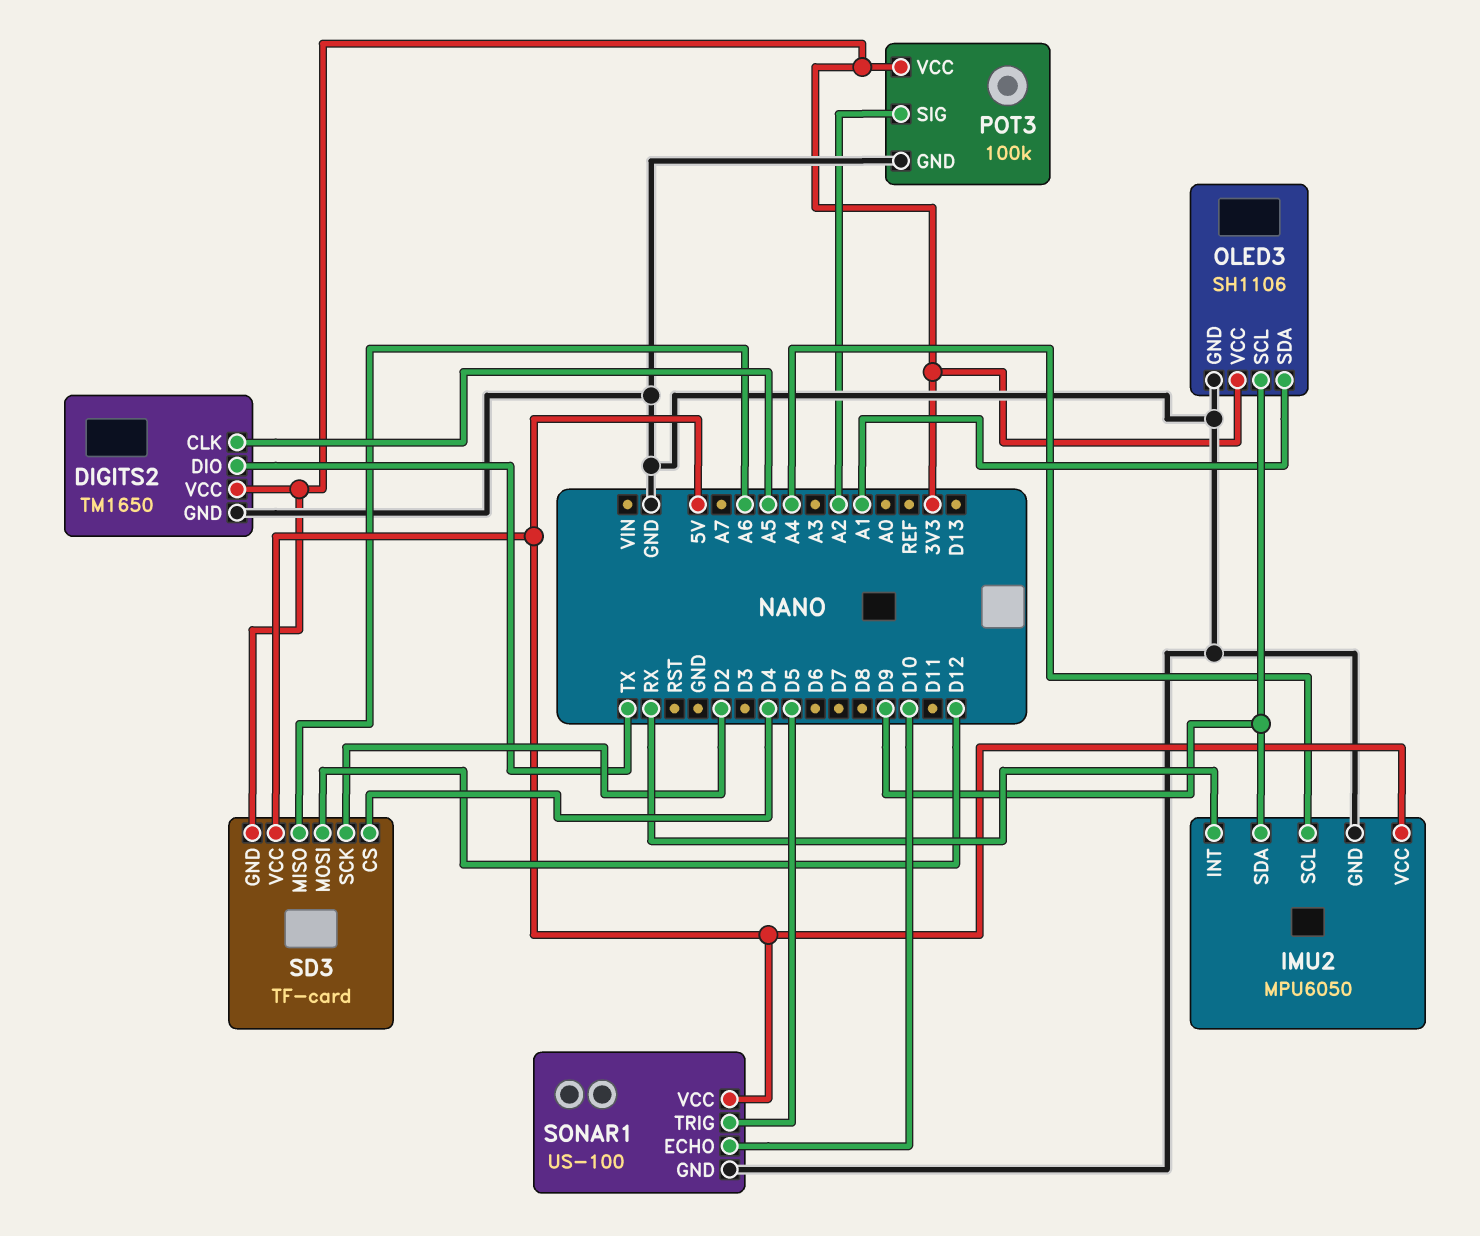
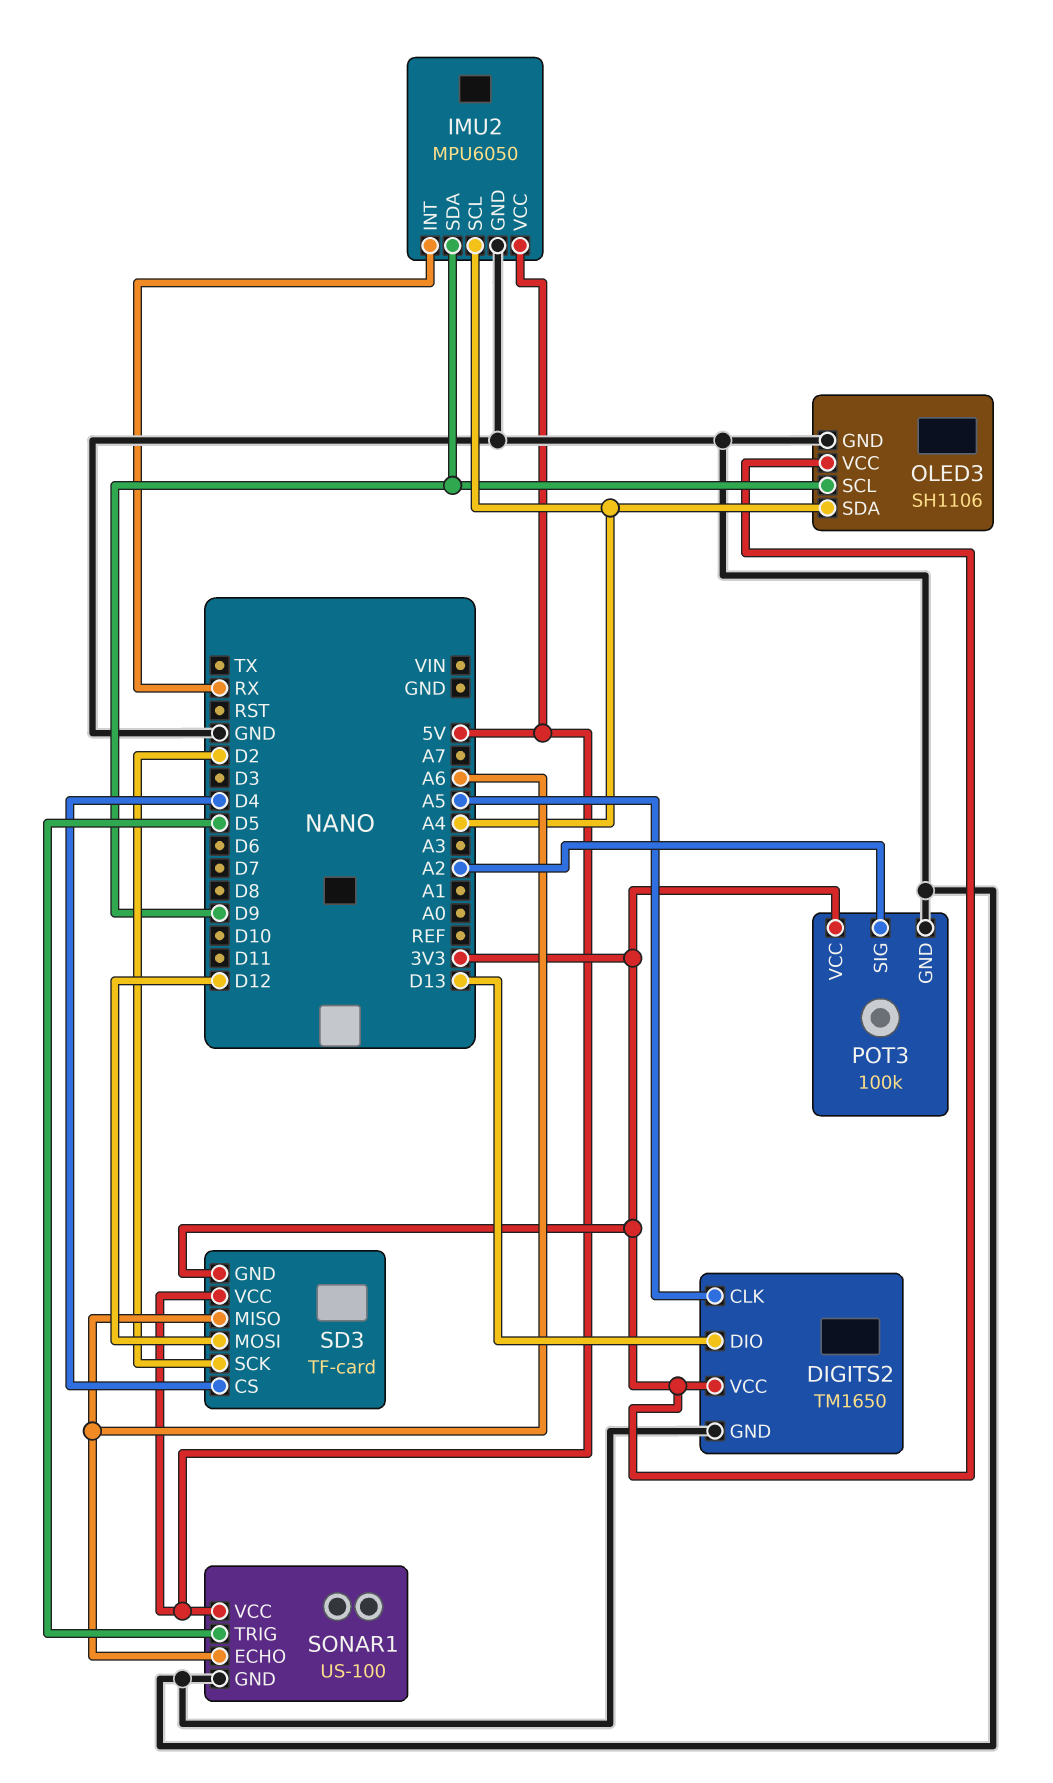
DIGITS2 pin DIO: TX -> D13
OLED3 pin SDA: A1 -> A4
SONAR1 pin ECHO: D10 -> A6

